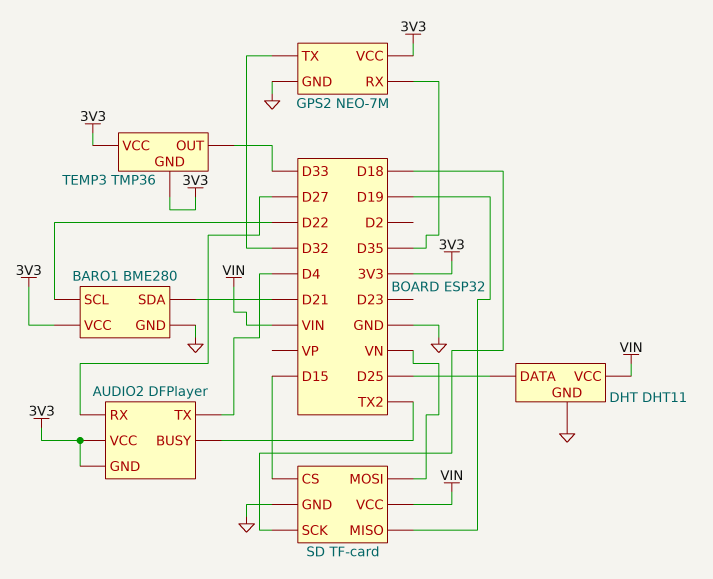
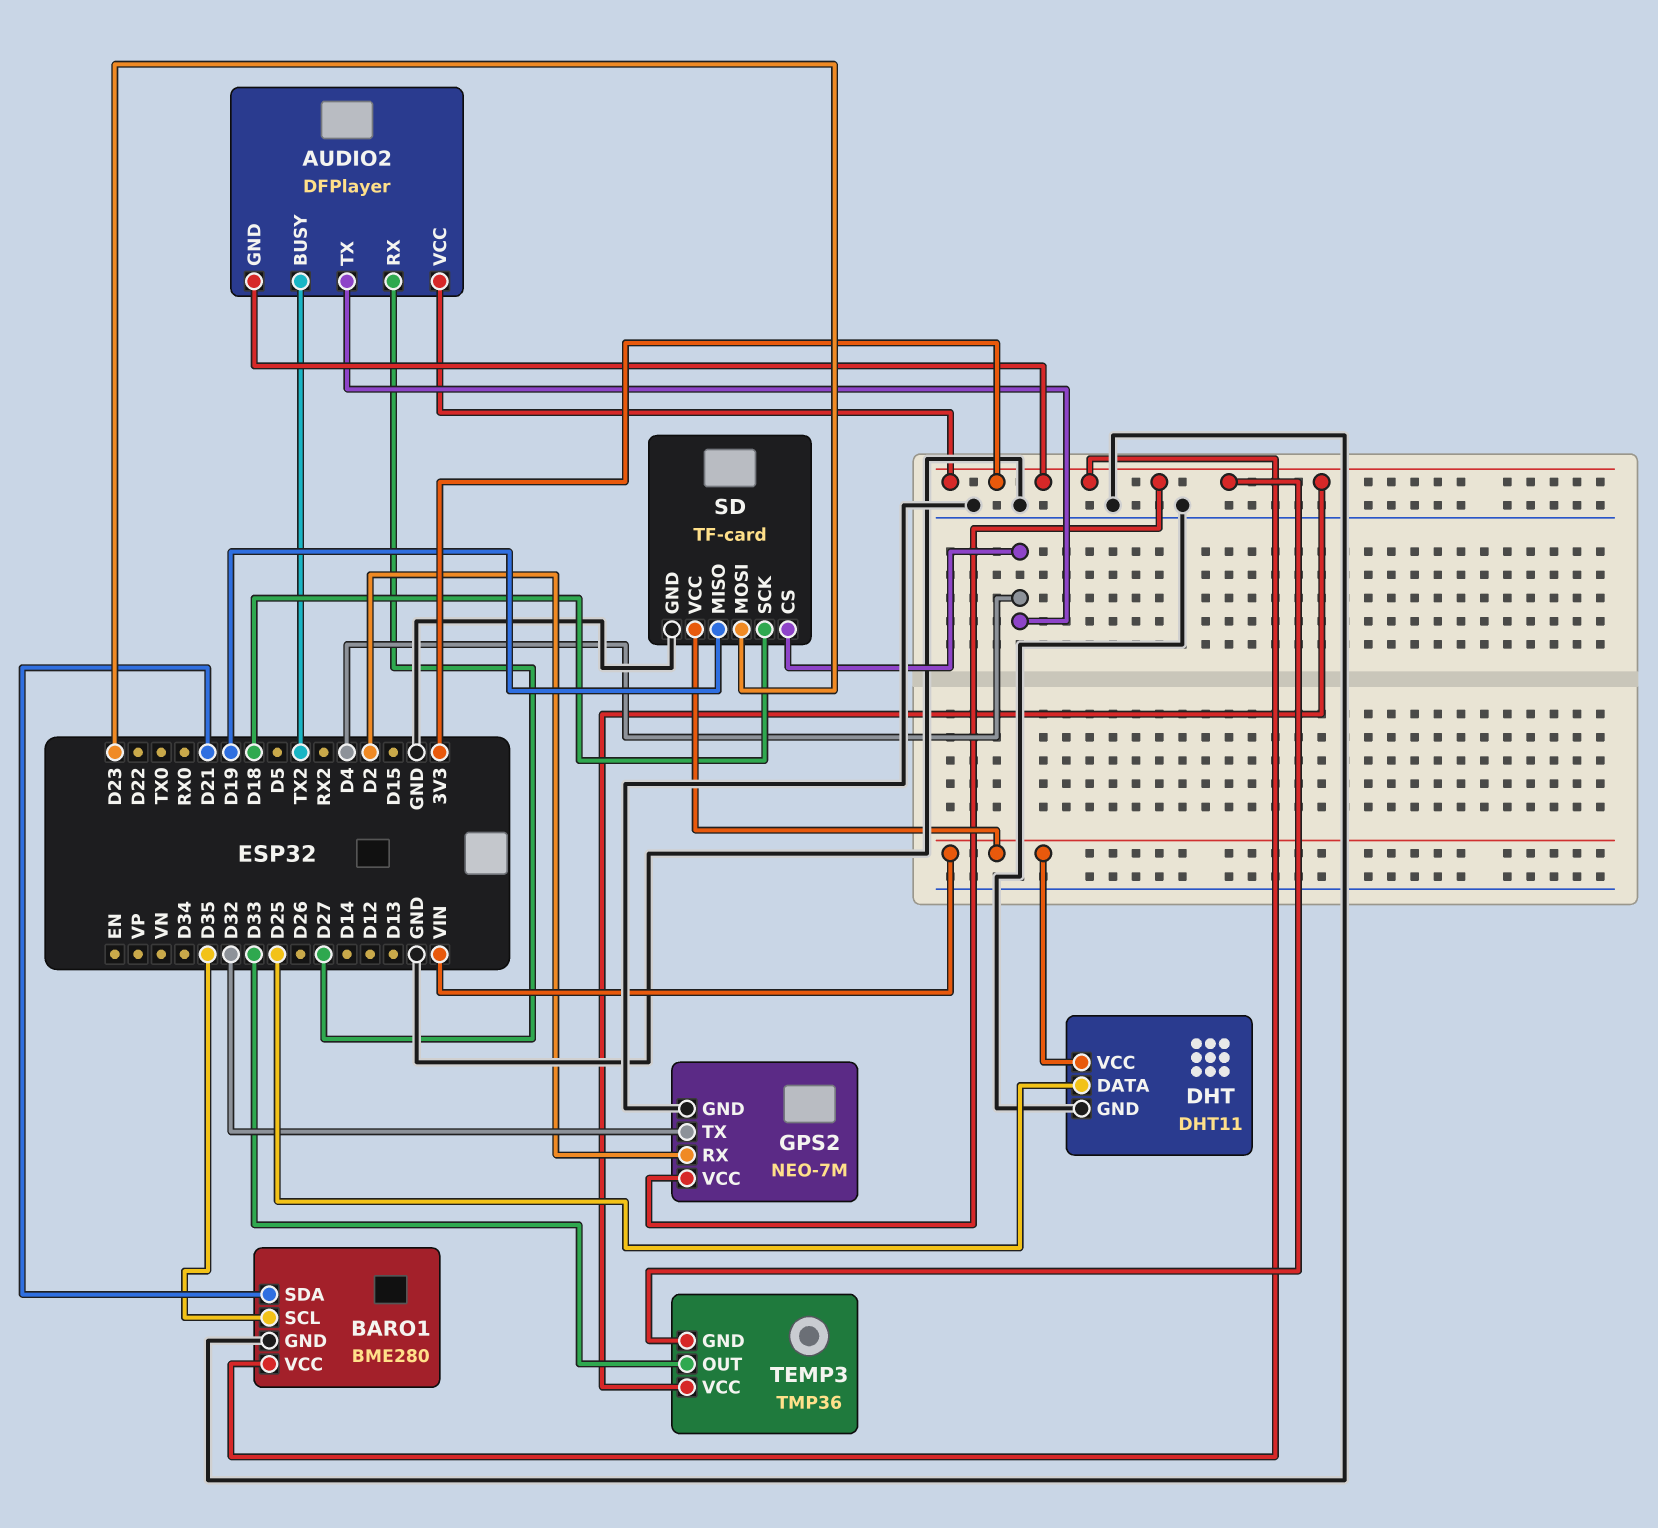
BARO1 pin SCL: D22 -> D35
GPS2 pin RX: D35 -> D2
SD pin CS: D15 -> D4
SD pin MOSI: VN -> D23

